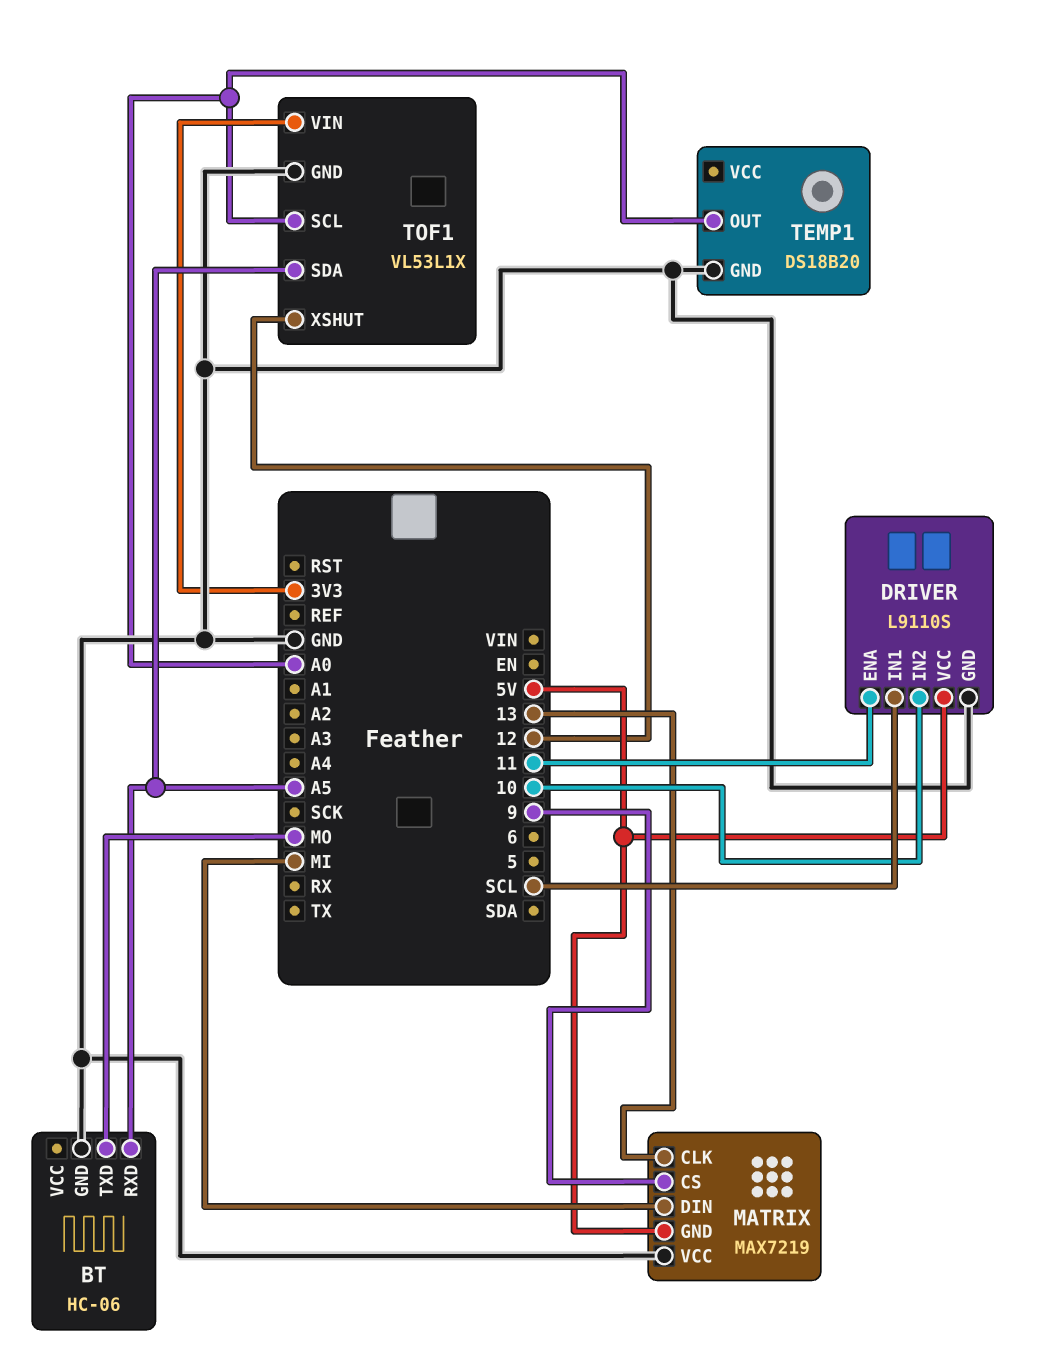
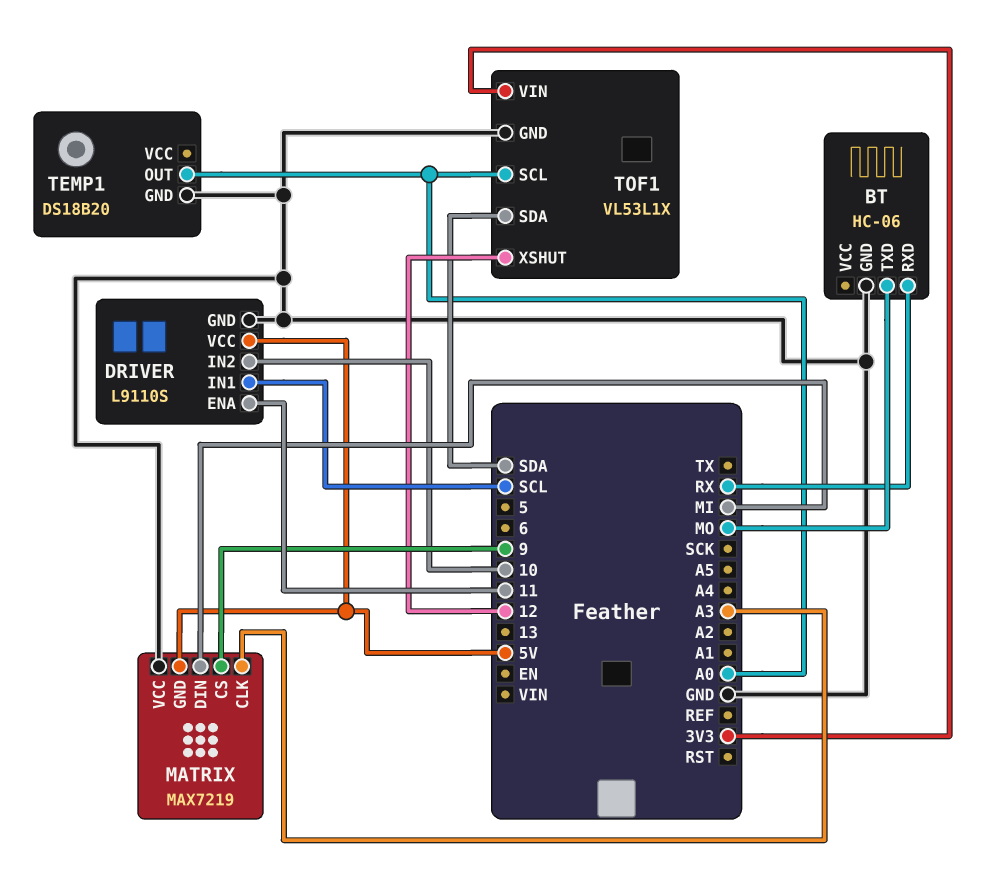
BT pin RXD: A5 -> RX
MATRIX pin CLK: 13 -> A3
TOF1 pin SDA: A5 -> SDA

